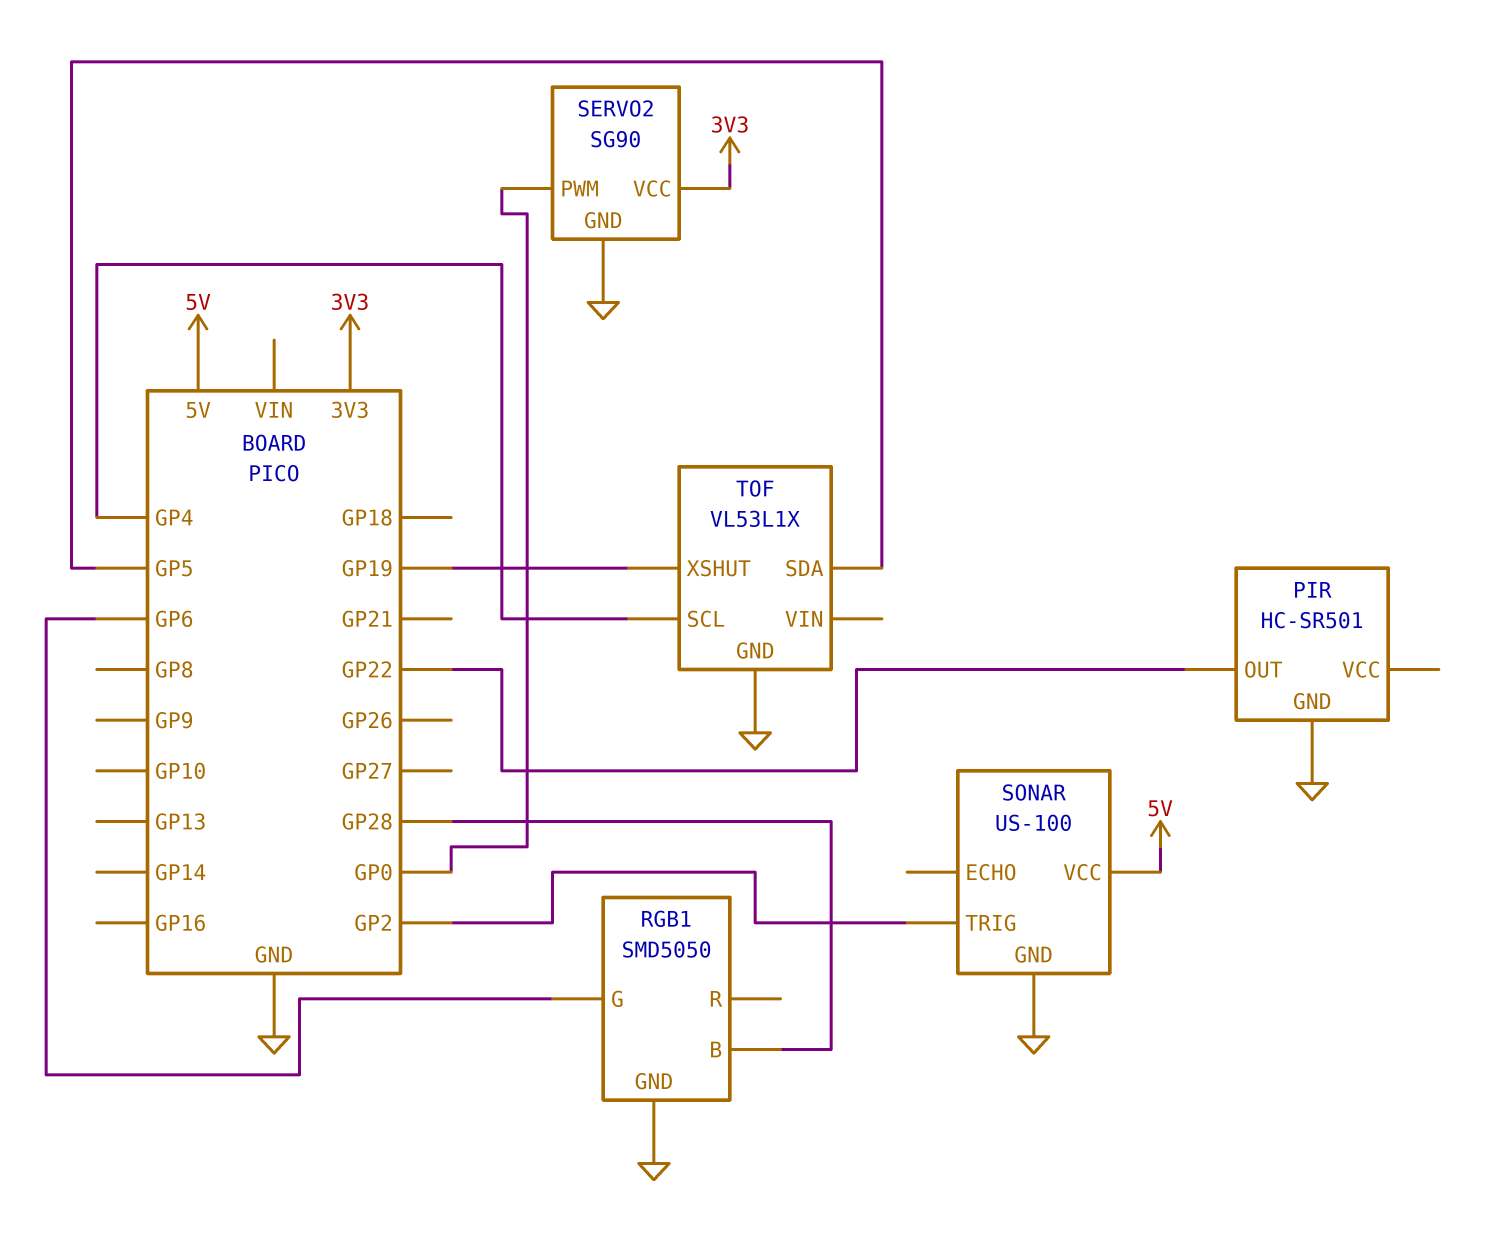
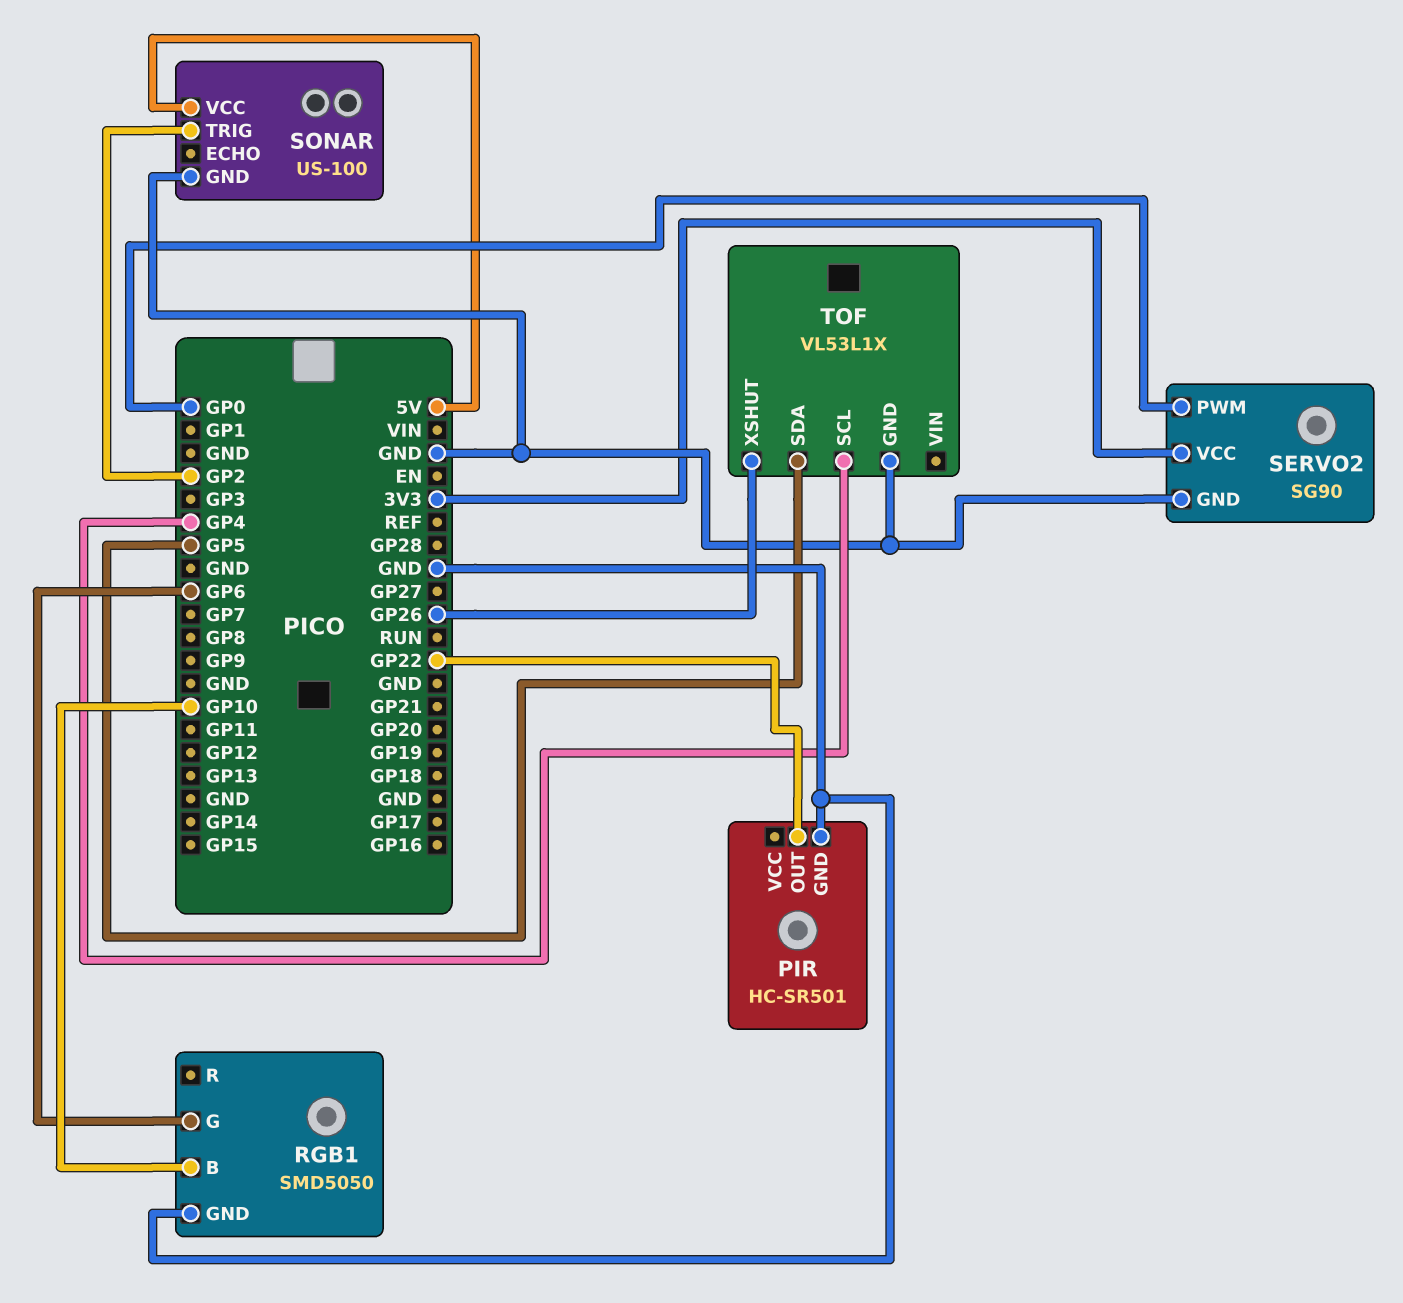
RGB1 pin B: GP28 -> GP10
TOF pin XSHUT: GP19 -> GP26

